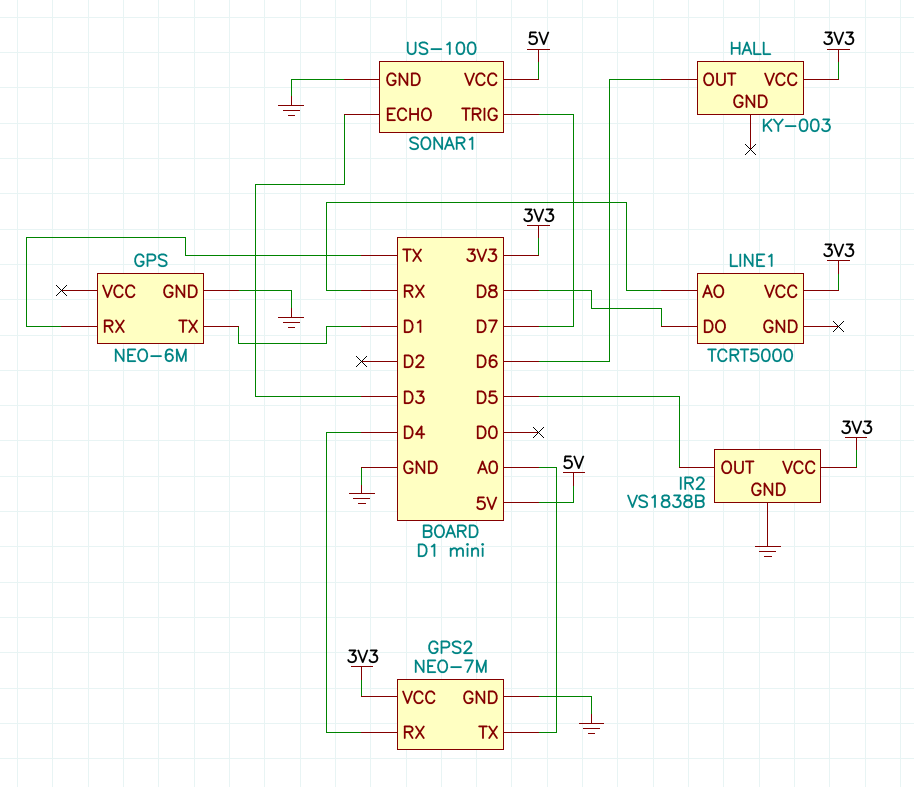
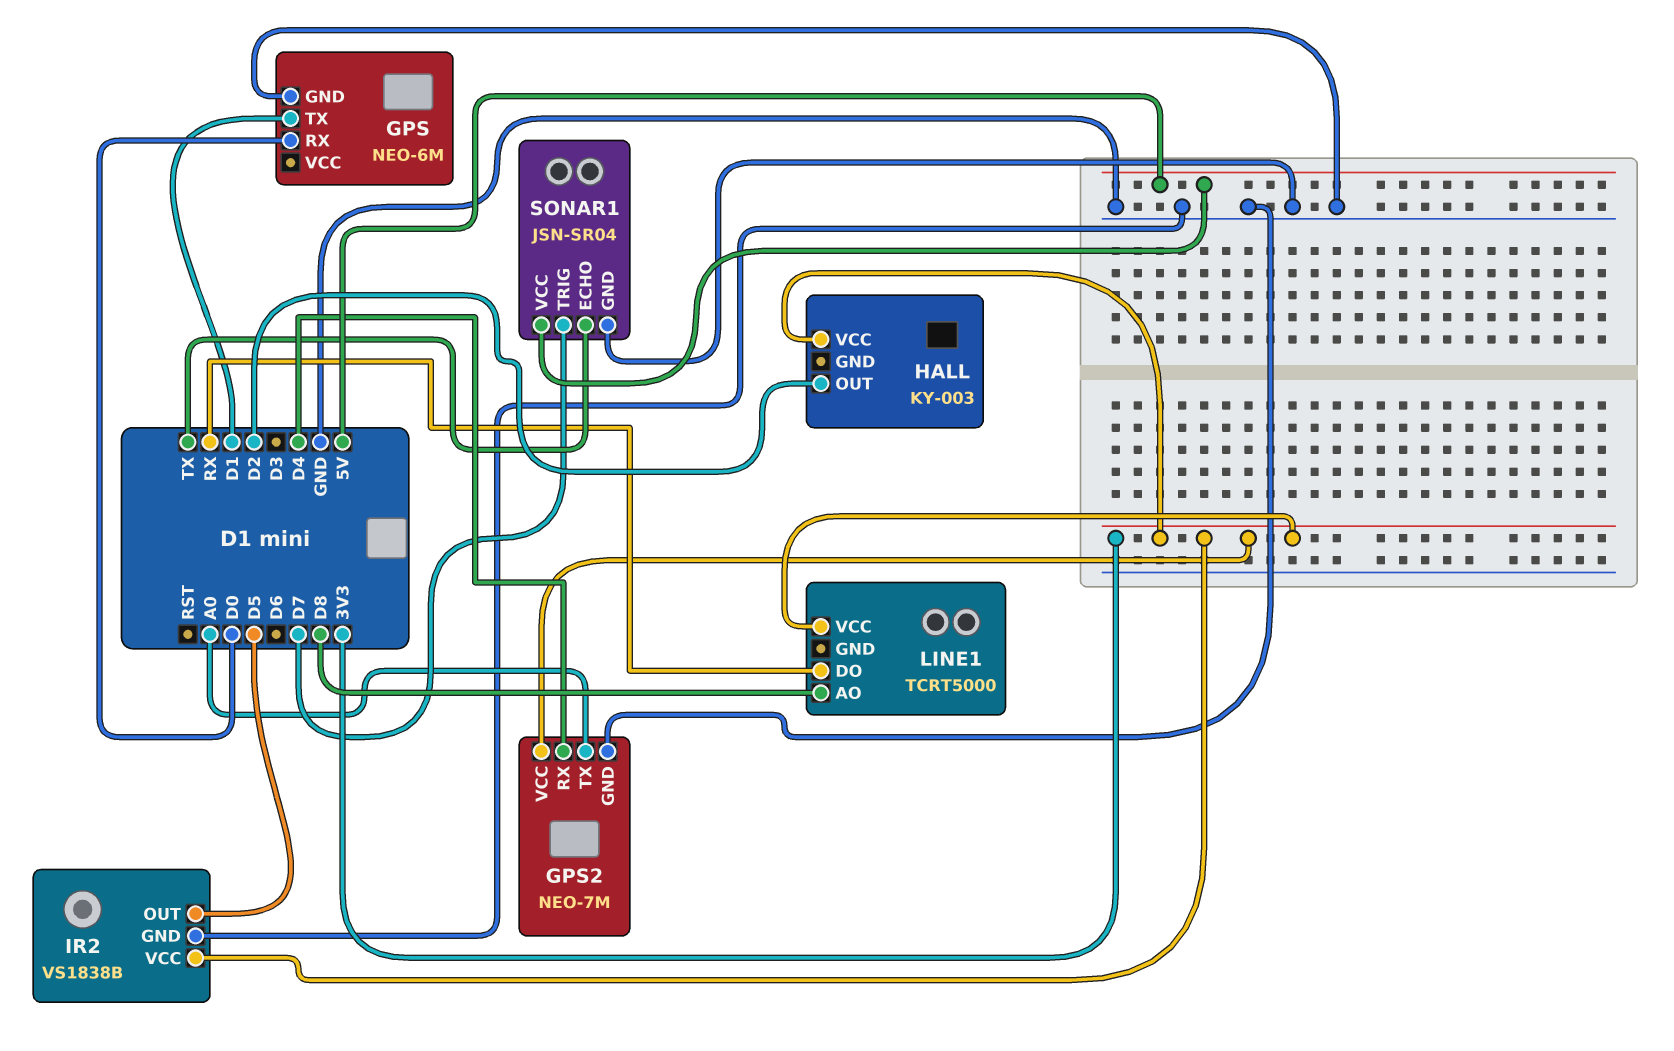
GPS pin RX: TX -> D0
HALL pin OUT: D6 -> D2
LINE1 pin AO: RX -> D8
LINE1 pin DO: D8 -> RX
SONAR1: US-100 -> JSN-SR04
SONAR1 pin ECHO: D3 -> TX

